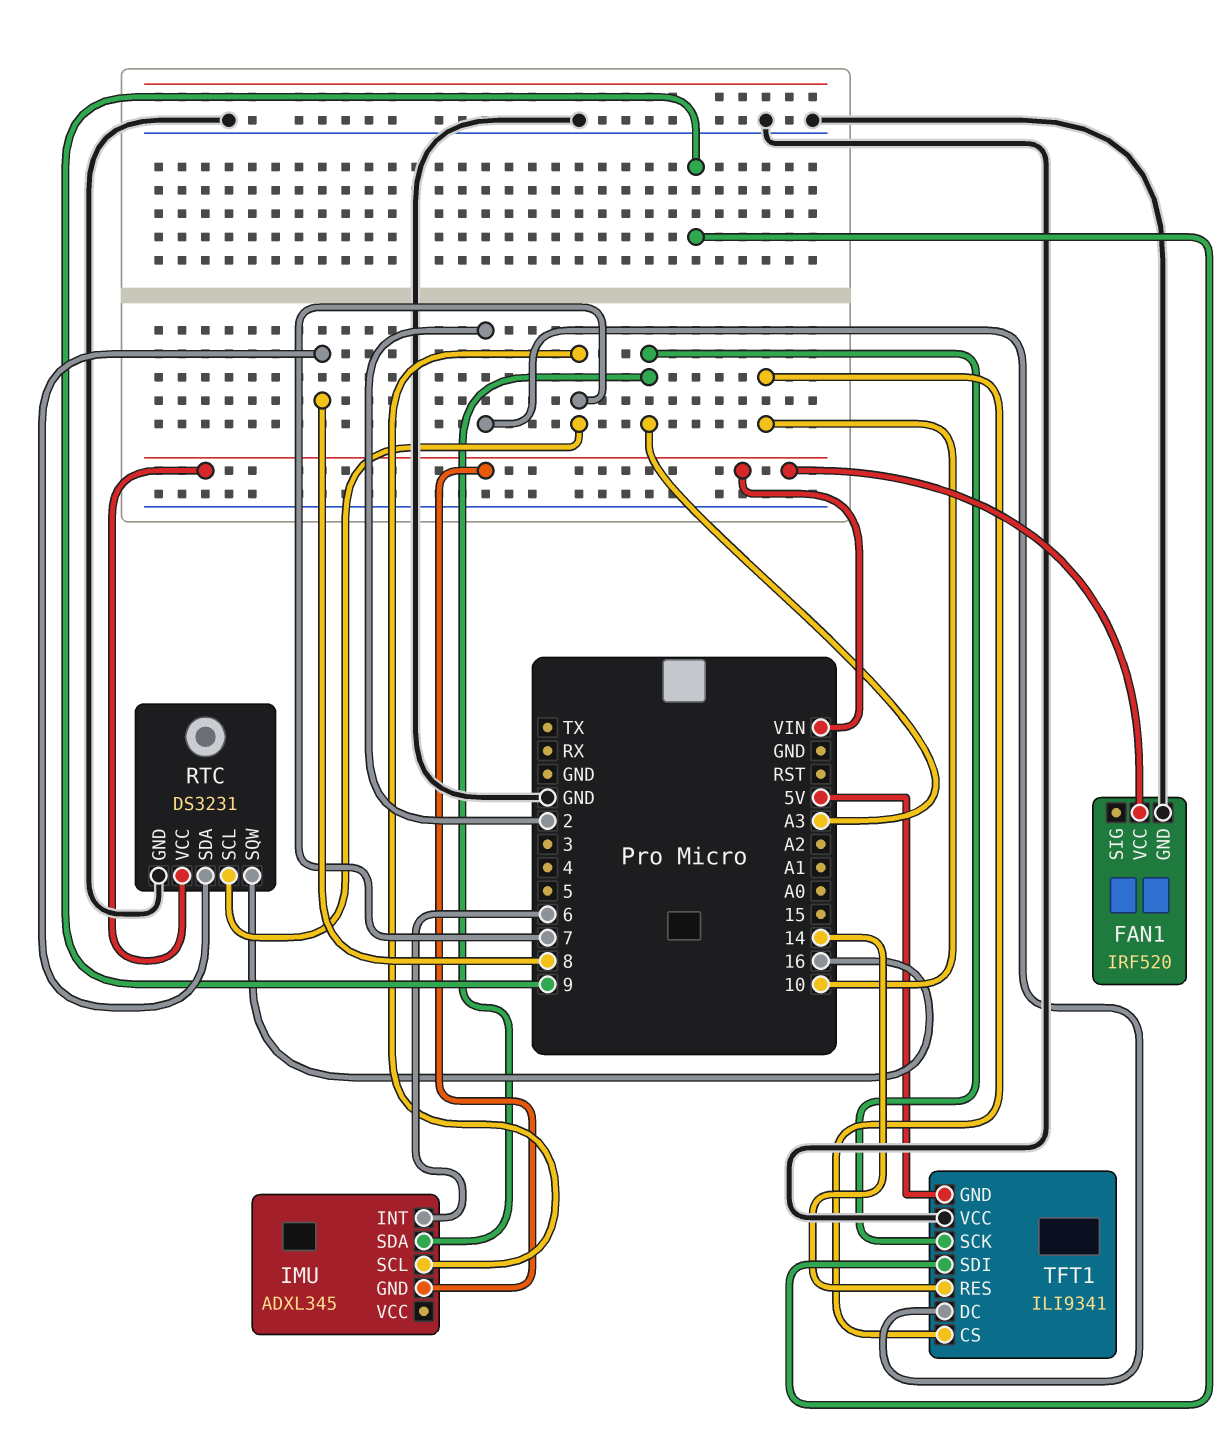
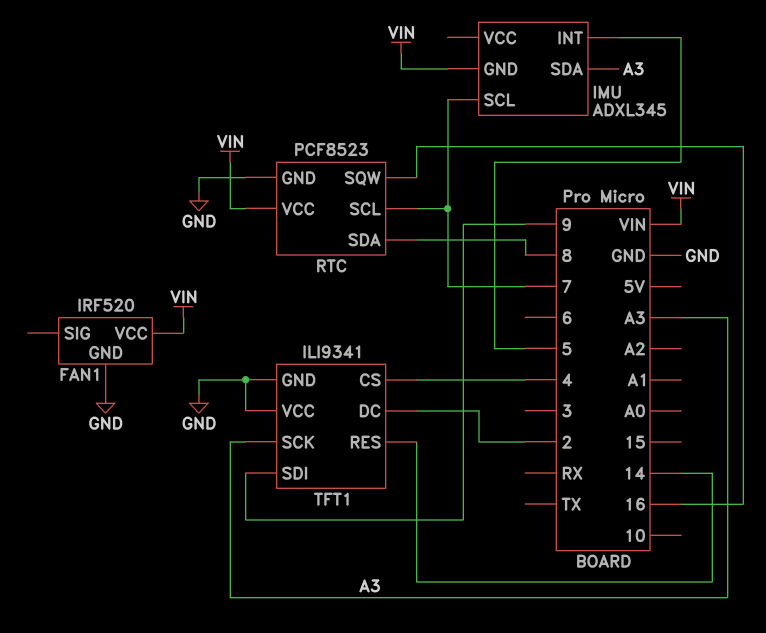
IMU pin INT: 6 -> 5
RTC: DS3231 -> PCF8523
TFT1 pin CS: 10 -> 4
TFT1 pin GND: 5V -> GND

